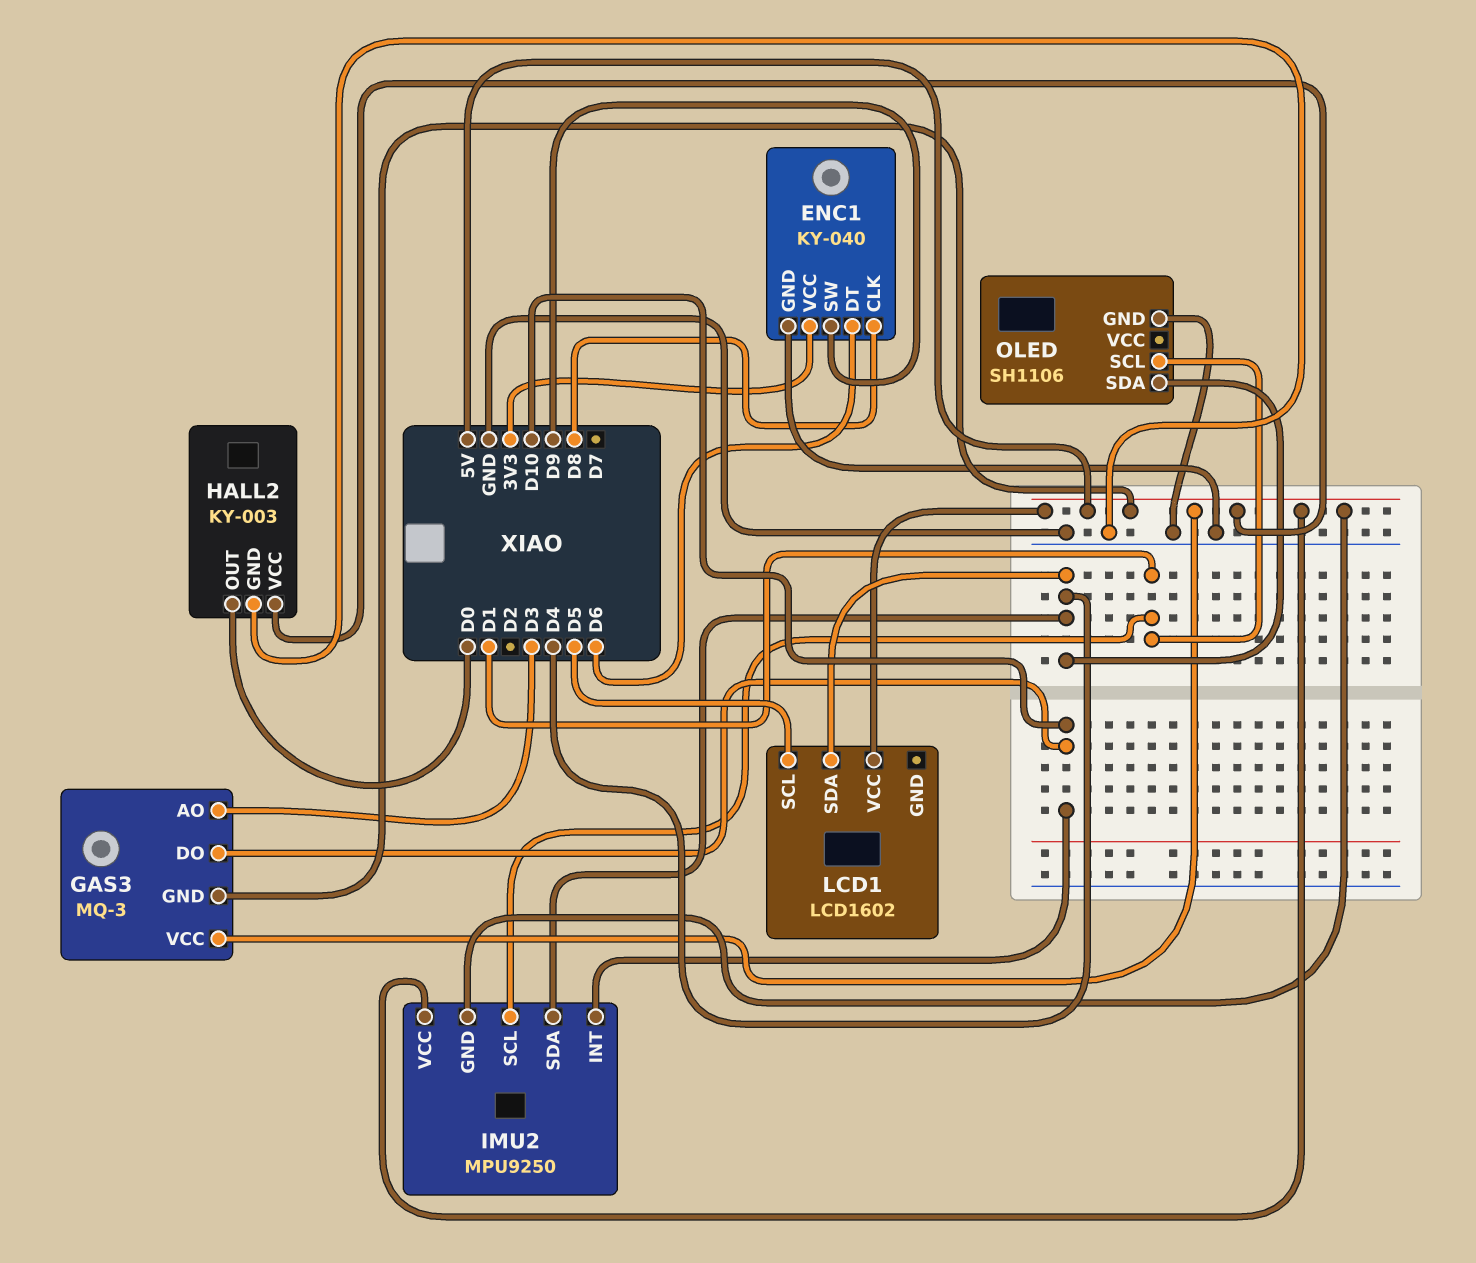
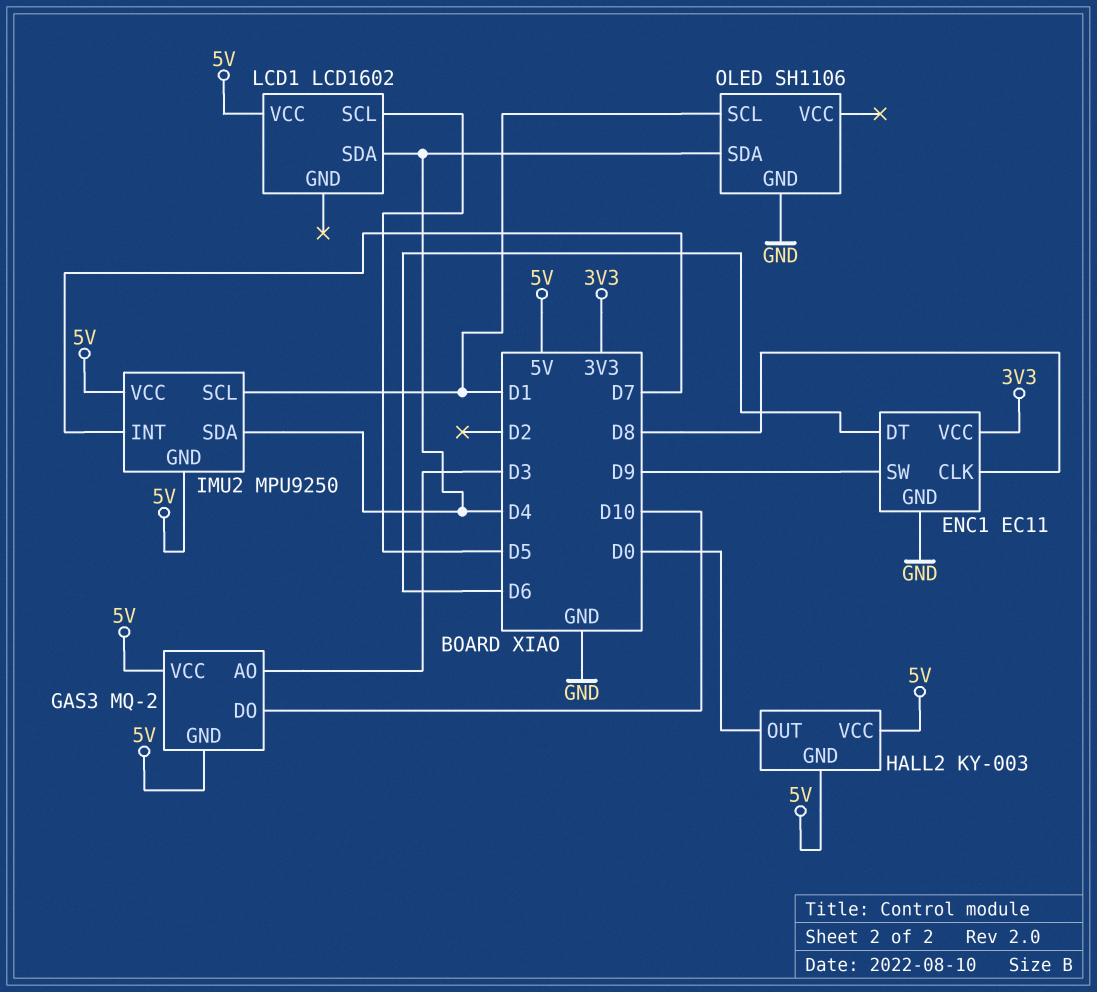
ENC1: KY-040 -> EC11
GAS3: MQ-3 -> MQ-2
HALL2 pin GND: GND -> 5V
IMU2 pin INT: D10 -> D7

